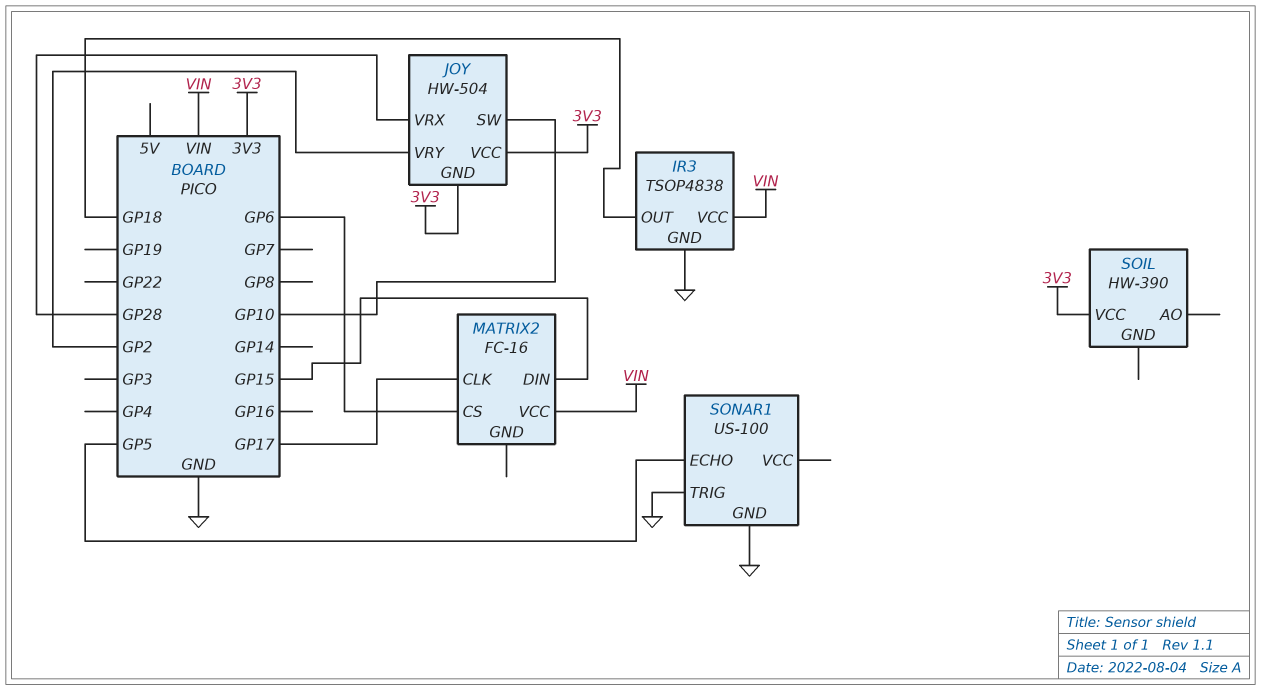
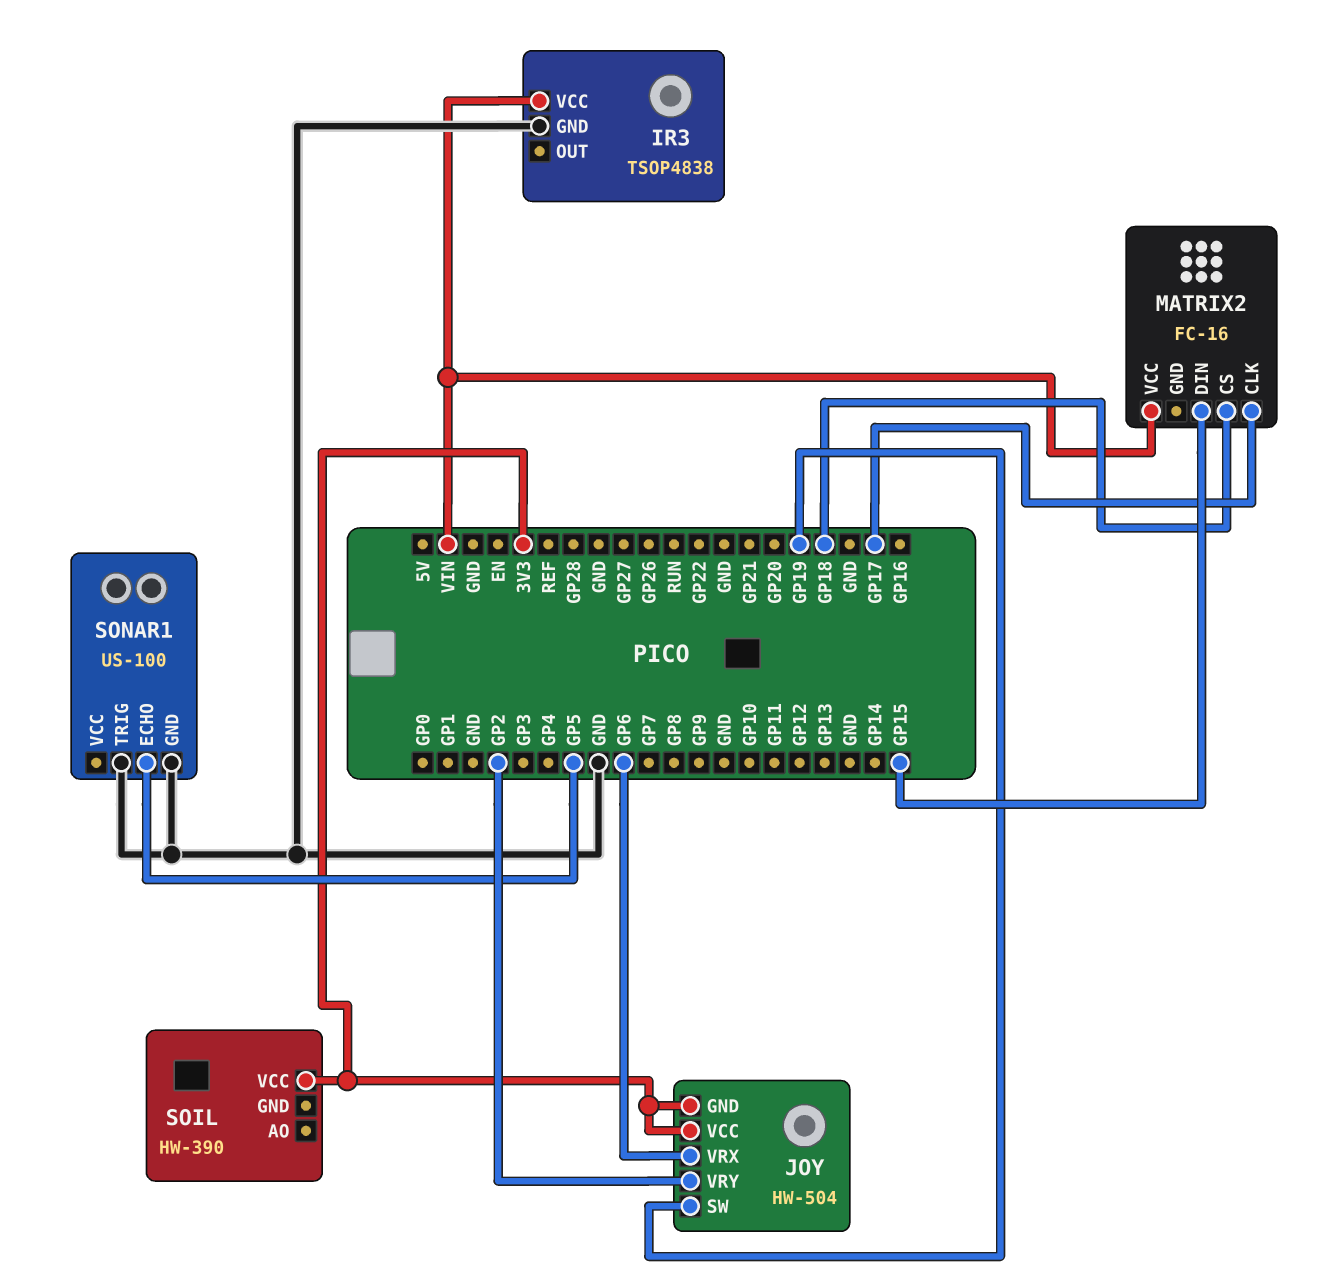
IR3 pin OUT: GP18 -> none
JOY pin SW: GP10 -> GP19
JOY pin VRX: GP28 -> GP6
MATRIX2 pin CS: GP6 -> GP18

